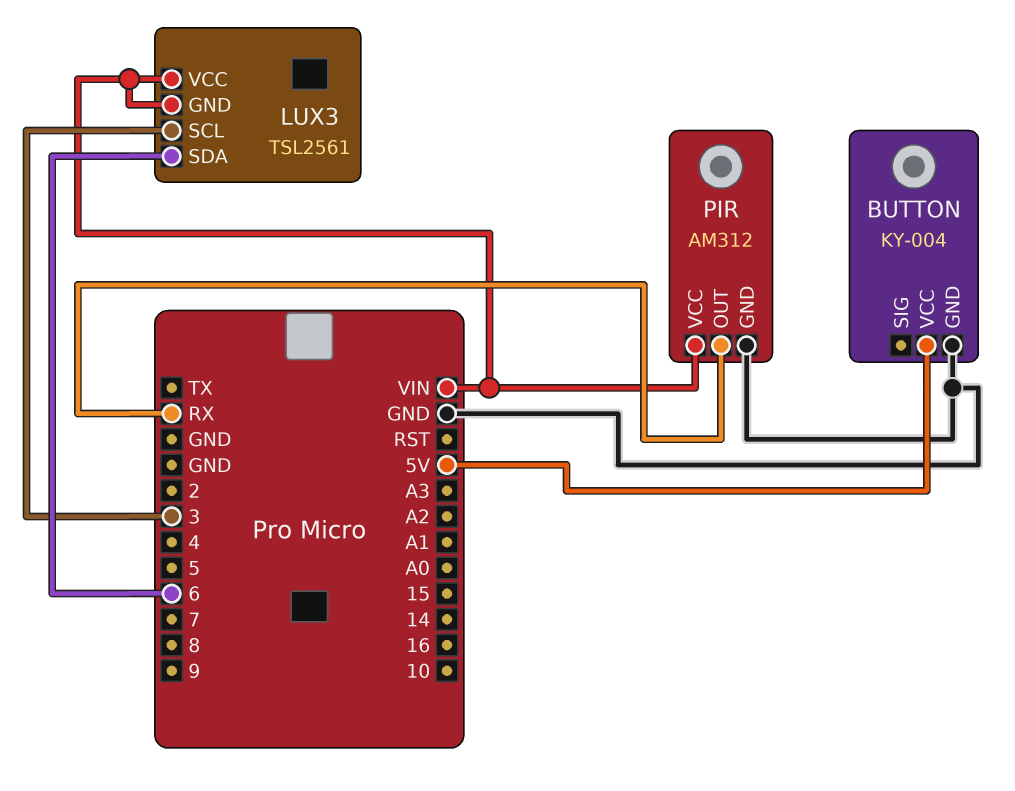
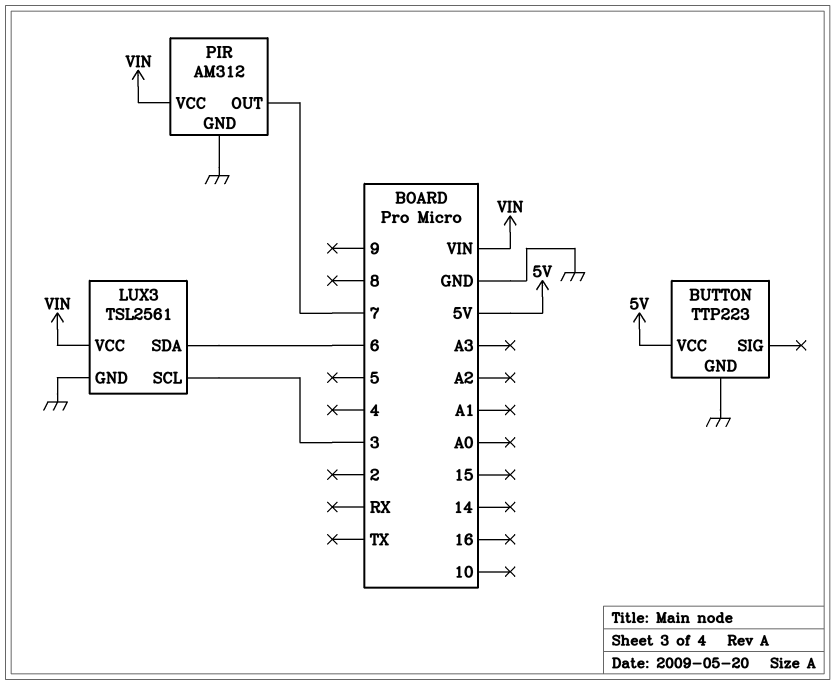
BUTTON: KY-004 -> TTP223
LUX3 pin GND: VIN -> GND
PIR pin OUT: RX -> 7

